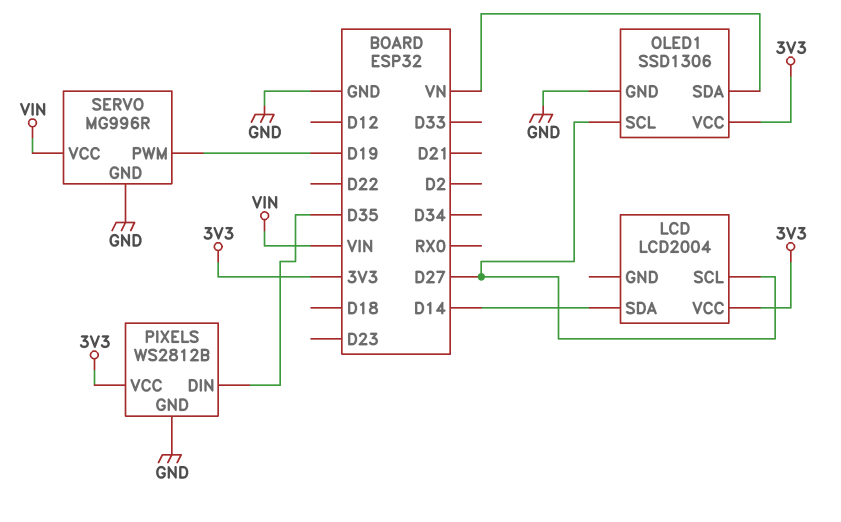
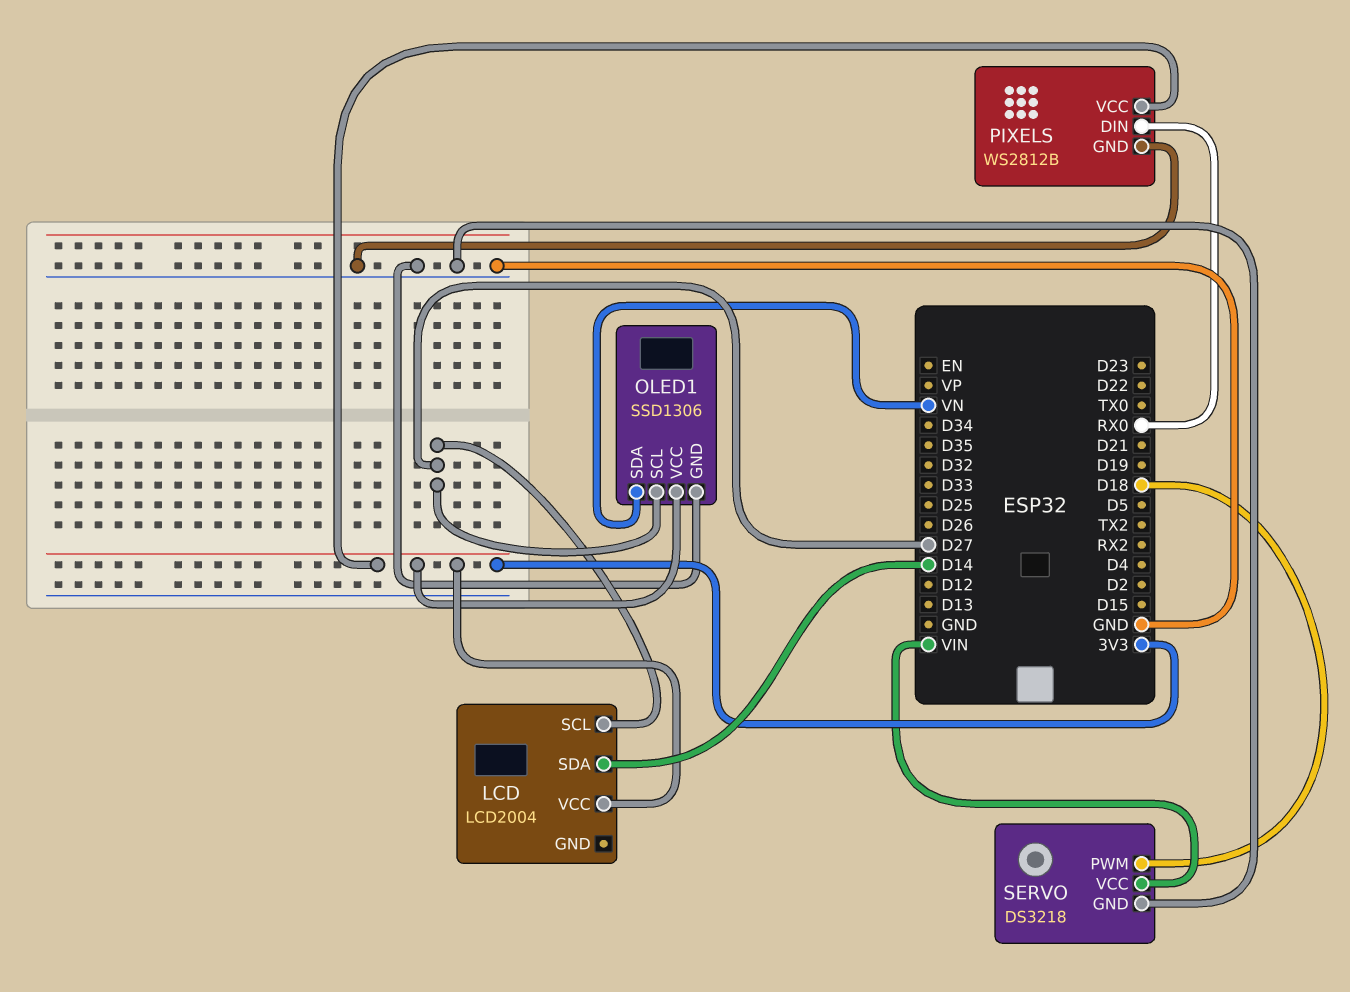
PIXELS pin DIN: D35 -> RX0
SERVO: MG996R -> DS3218
SERVO pin PWM: D19 -> D18

